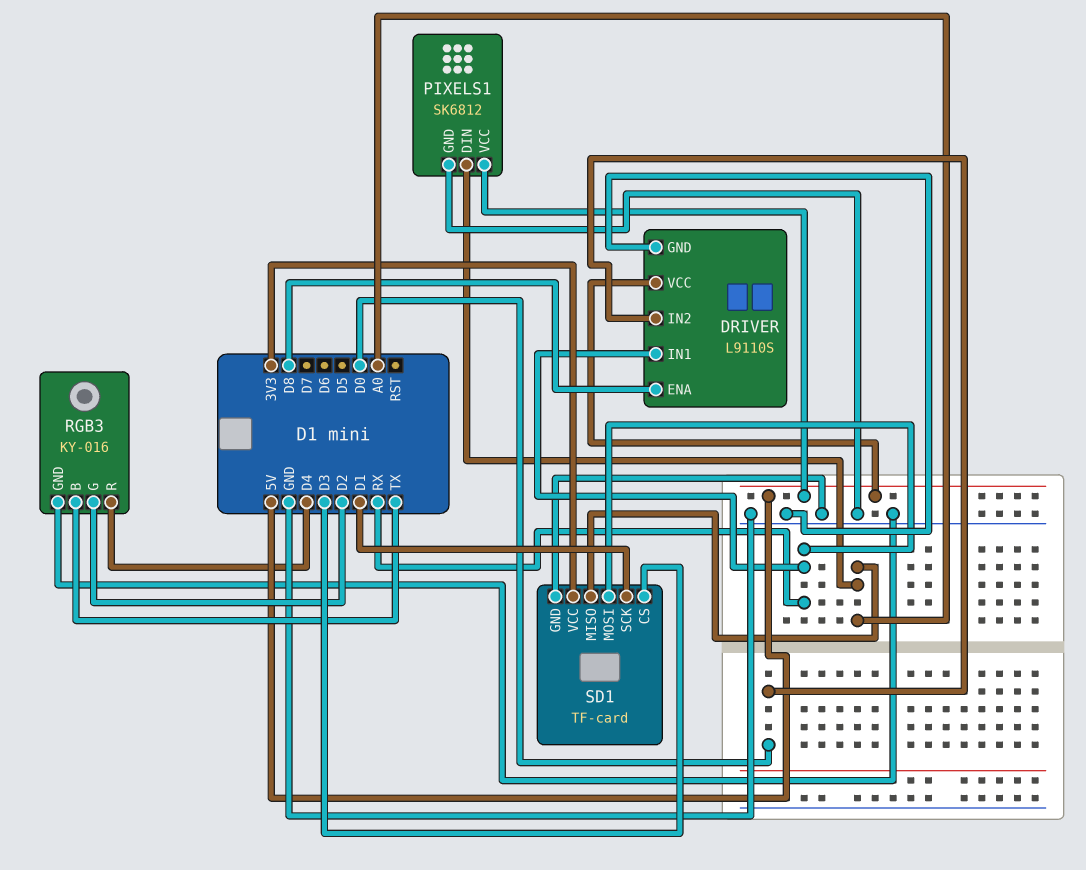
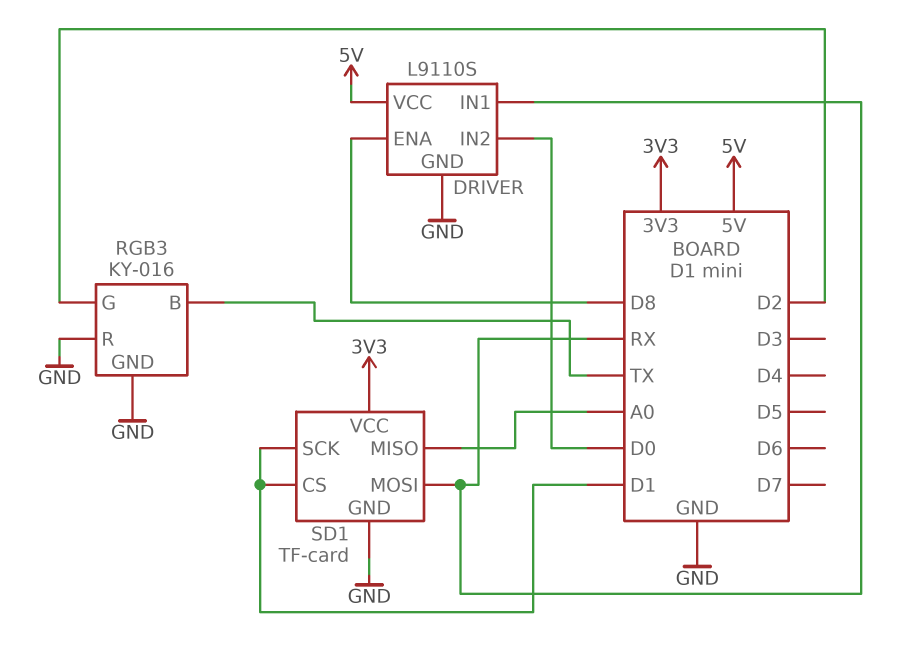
PIXELS1: SK6812 -> none
PIXELS1 pin DIN: A0 -> none
PIXELS1 pin GND: GND -> none
PIXELS1 pin VCC: 5V -> none
RGB3 pin R: D4 -> GND
SD1 pin CS: D3 -> D1

